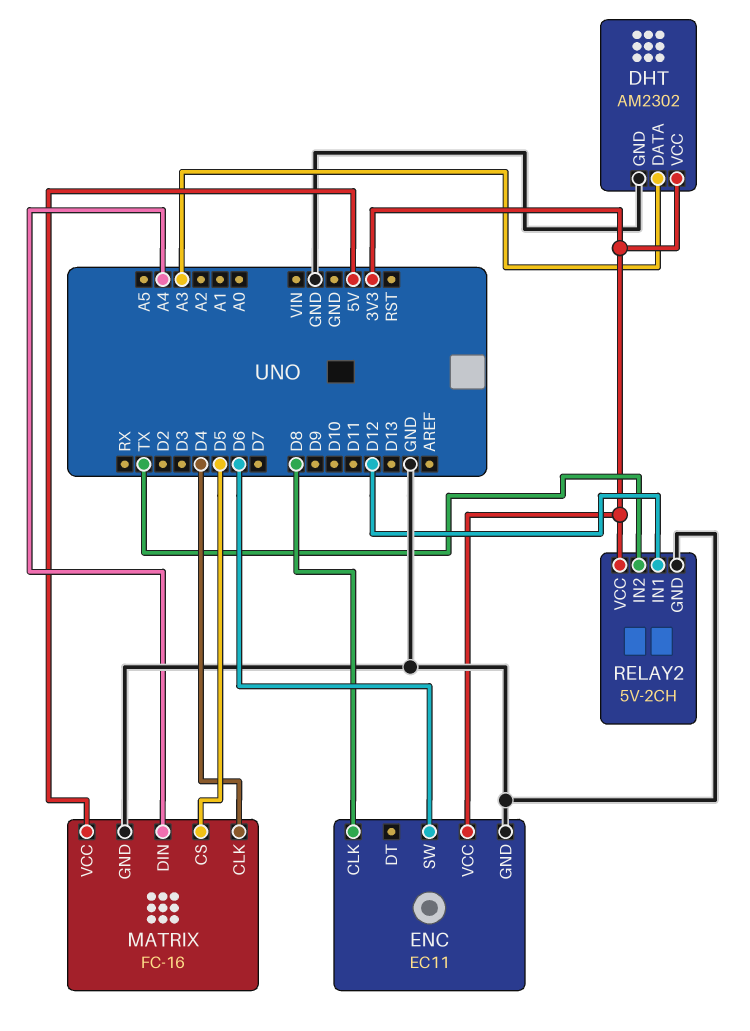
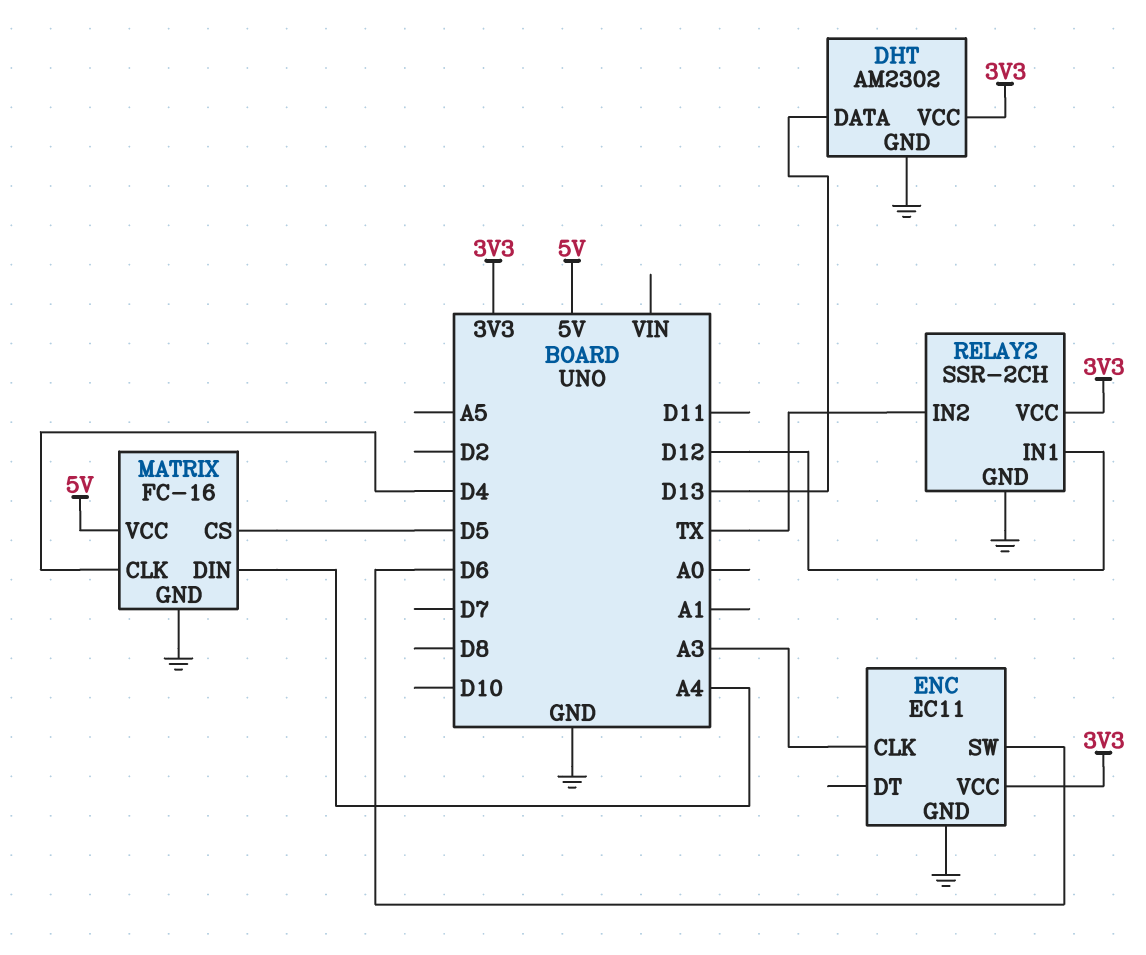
DHT pin DATA: A3 -> D13
ENC pin CLK: D8 -> A3
RELAY2: 5V-2CH -> SSR-2CH

